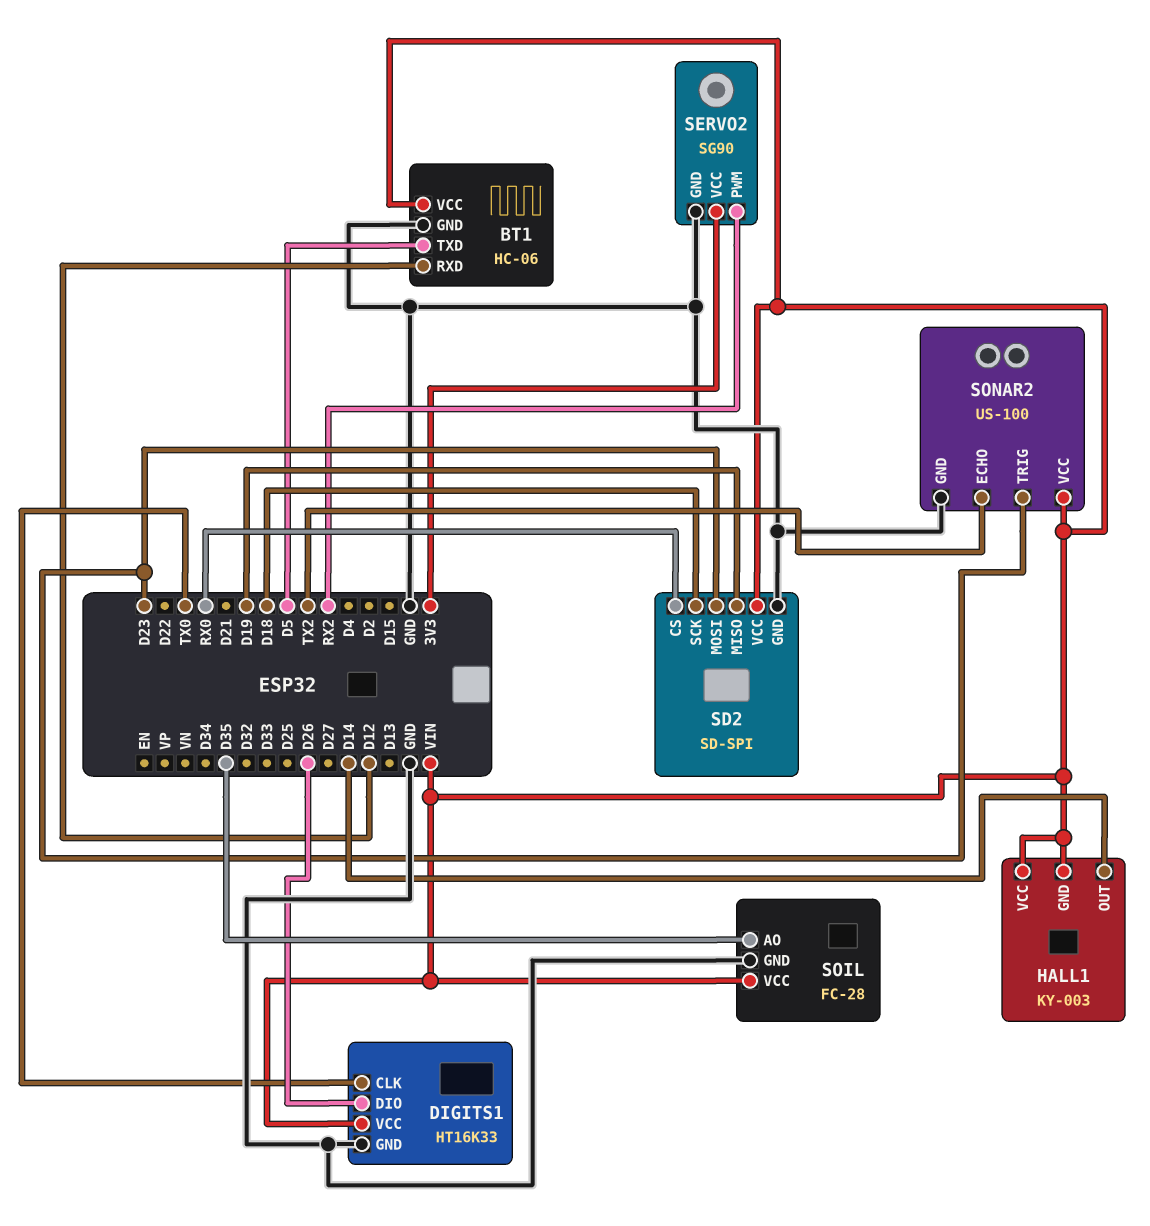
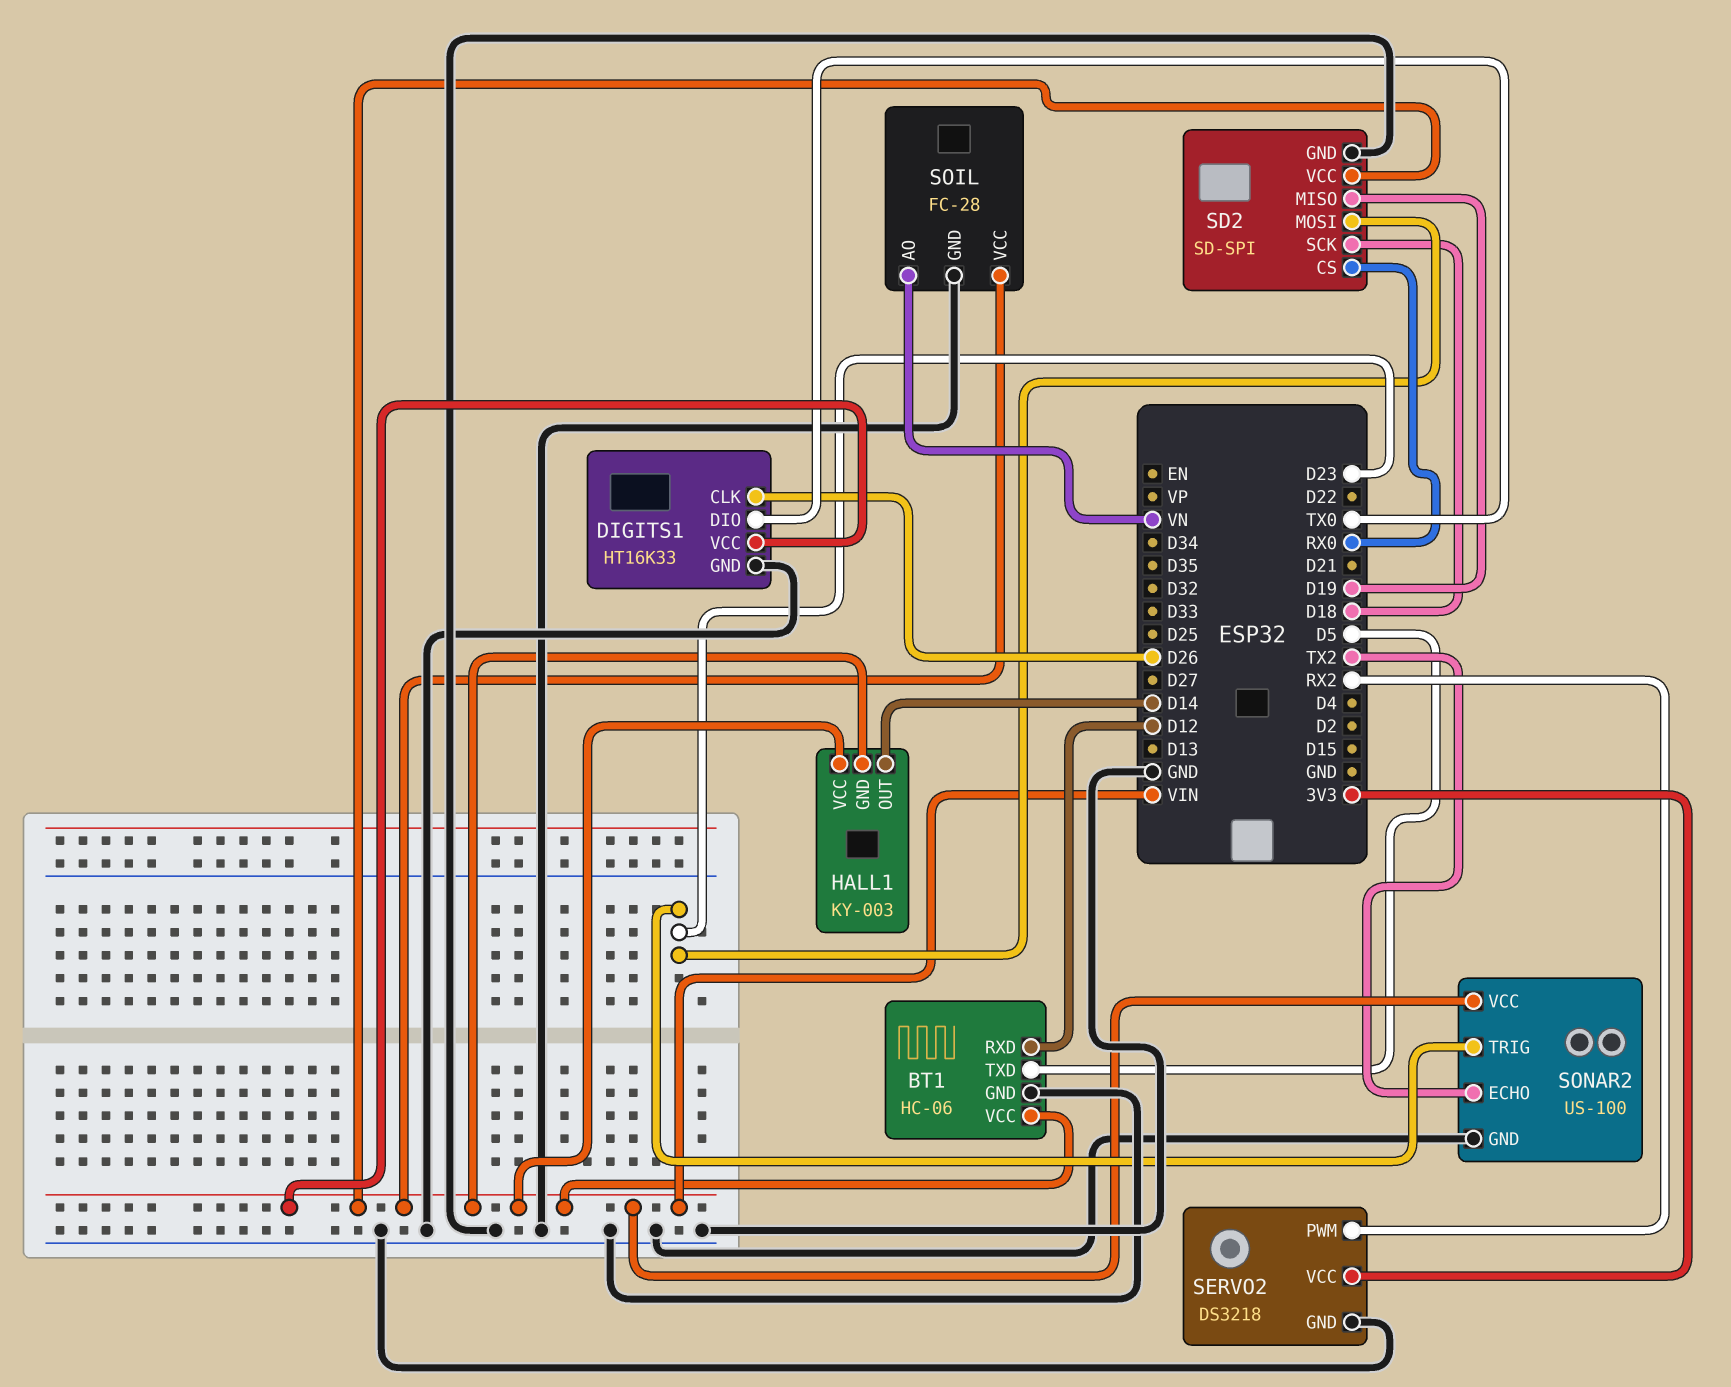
DIGITS1 pin CLK: TX0 -> D26
DIGITS1 pin DIO: D26 -> TX0
SERVO2: SG90 -> DS3218
SOIL pin AO: D35 -> VN

